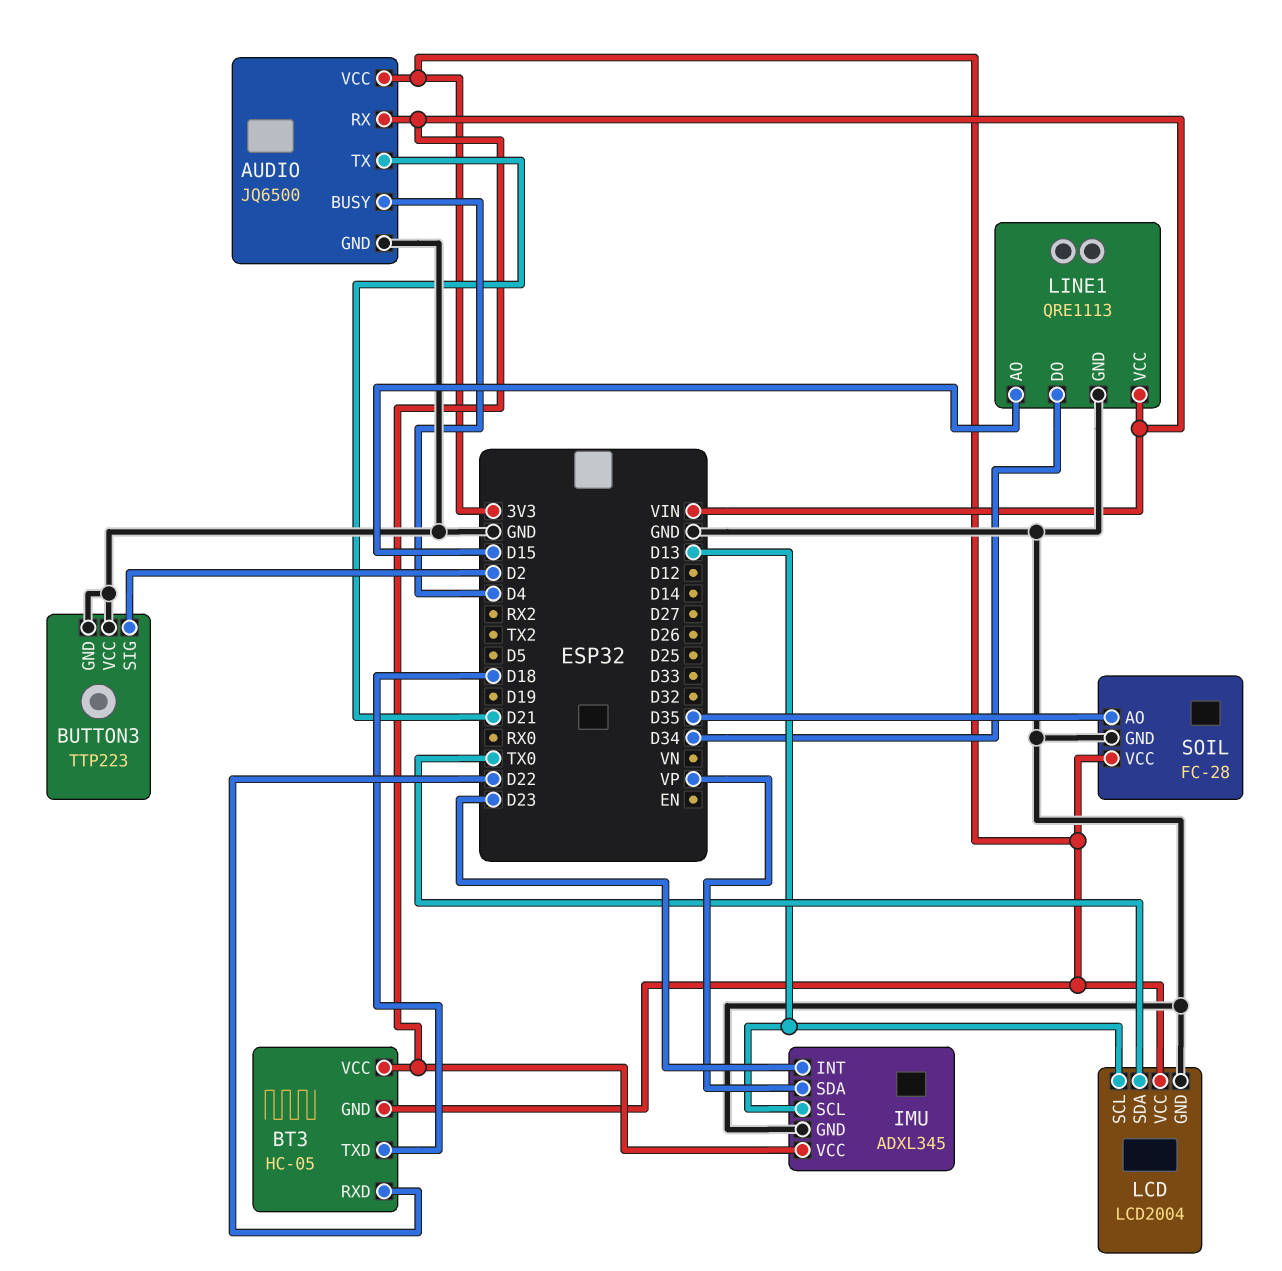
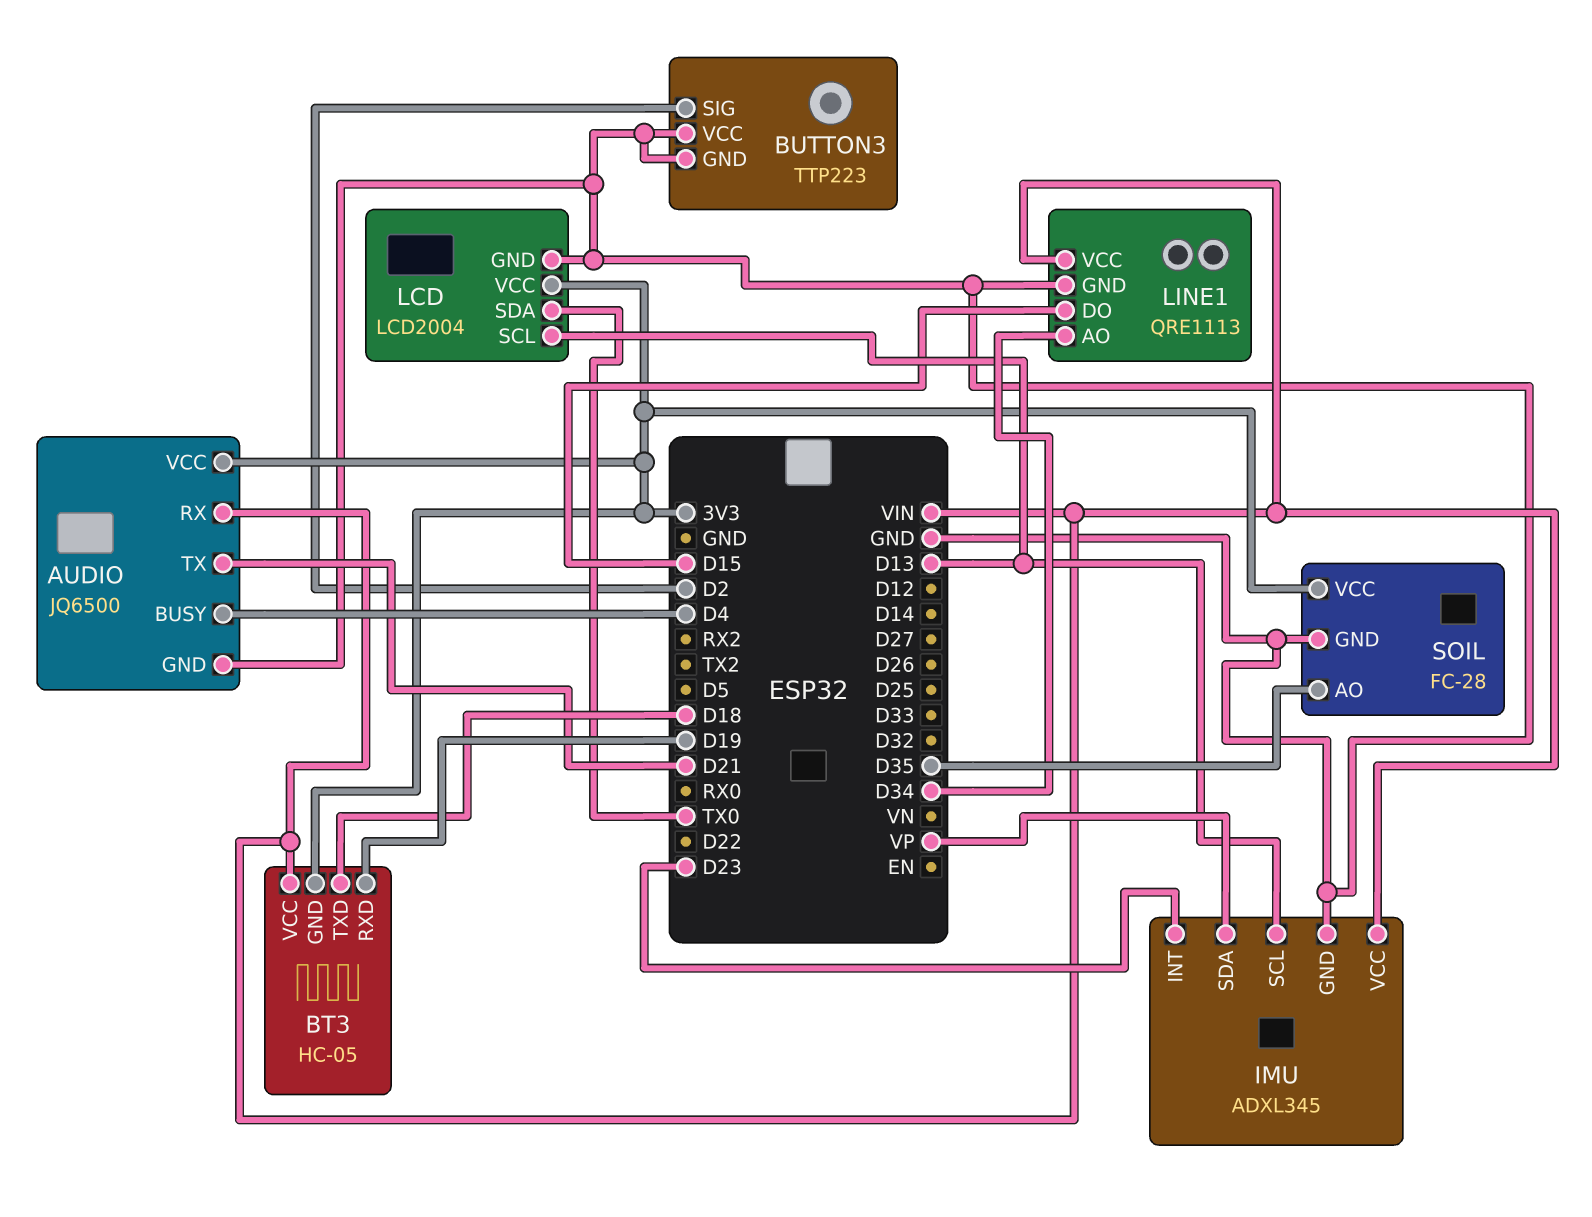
BT3 pin RXD: D22 -> D19
LINE1 pin AO: D15 -> D34
LINE1 pin DO: D34 -> D15

